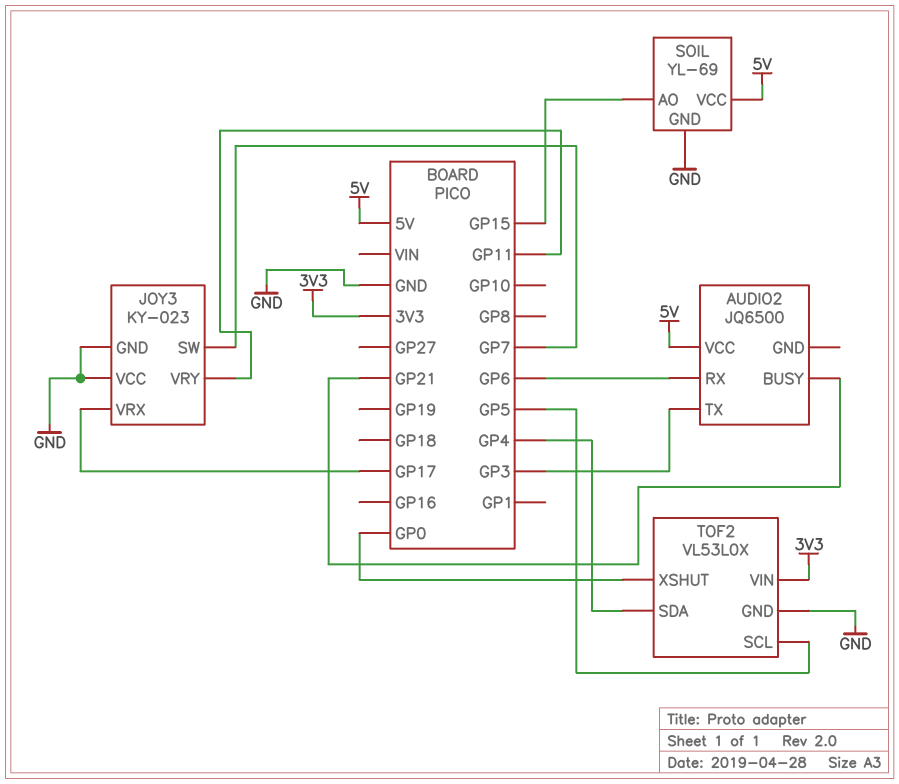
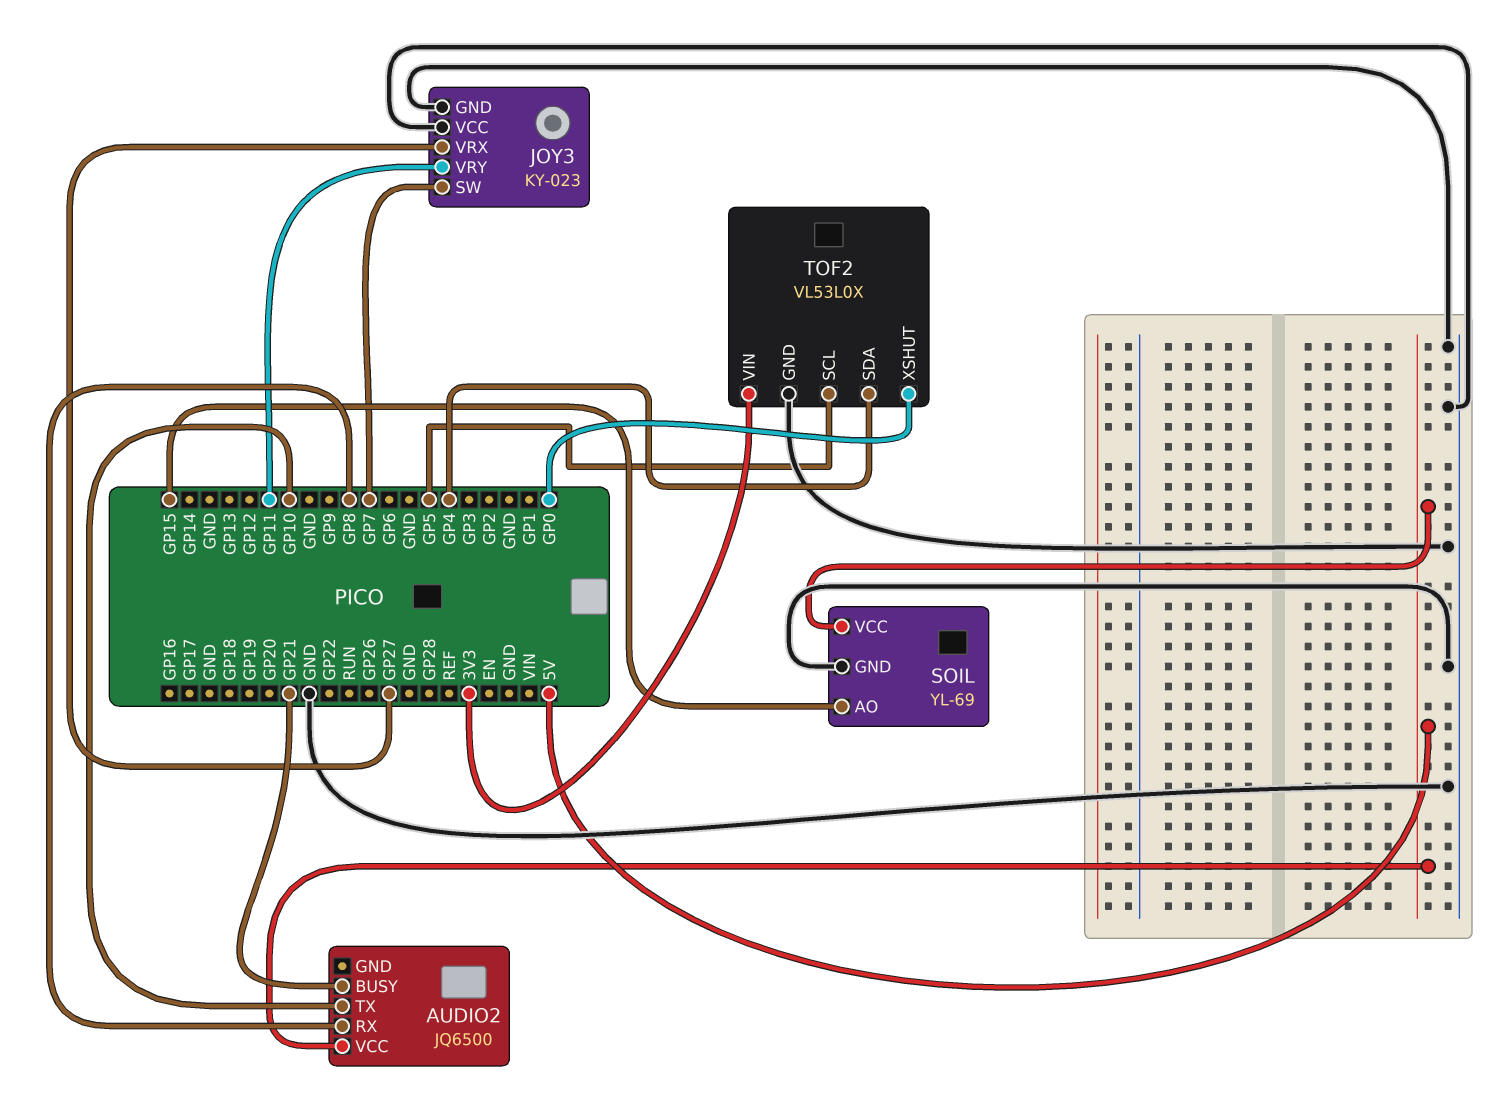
AUDIO2 pin RX: GP6 -> GP8
AUDIO2 pin TX: GP3 -> GP10
JOY3 pin VRX: GP17 -> GP27

